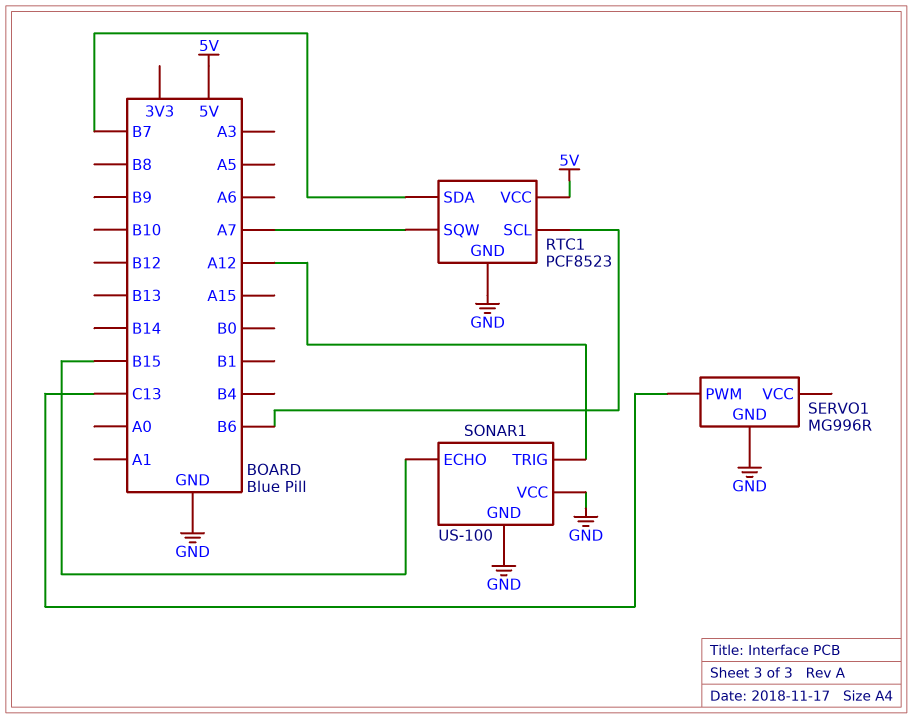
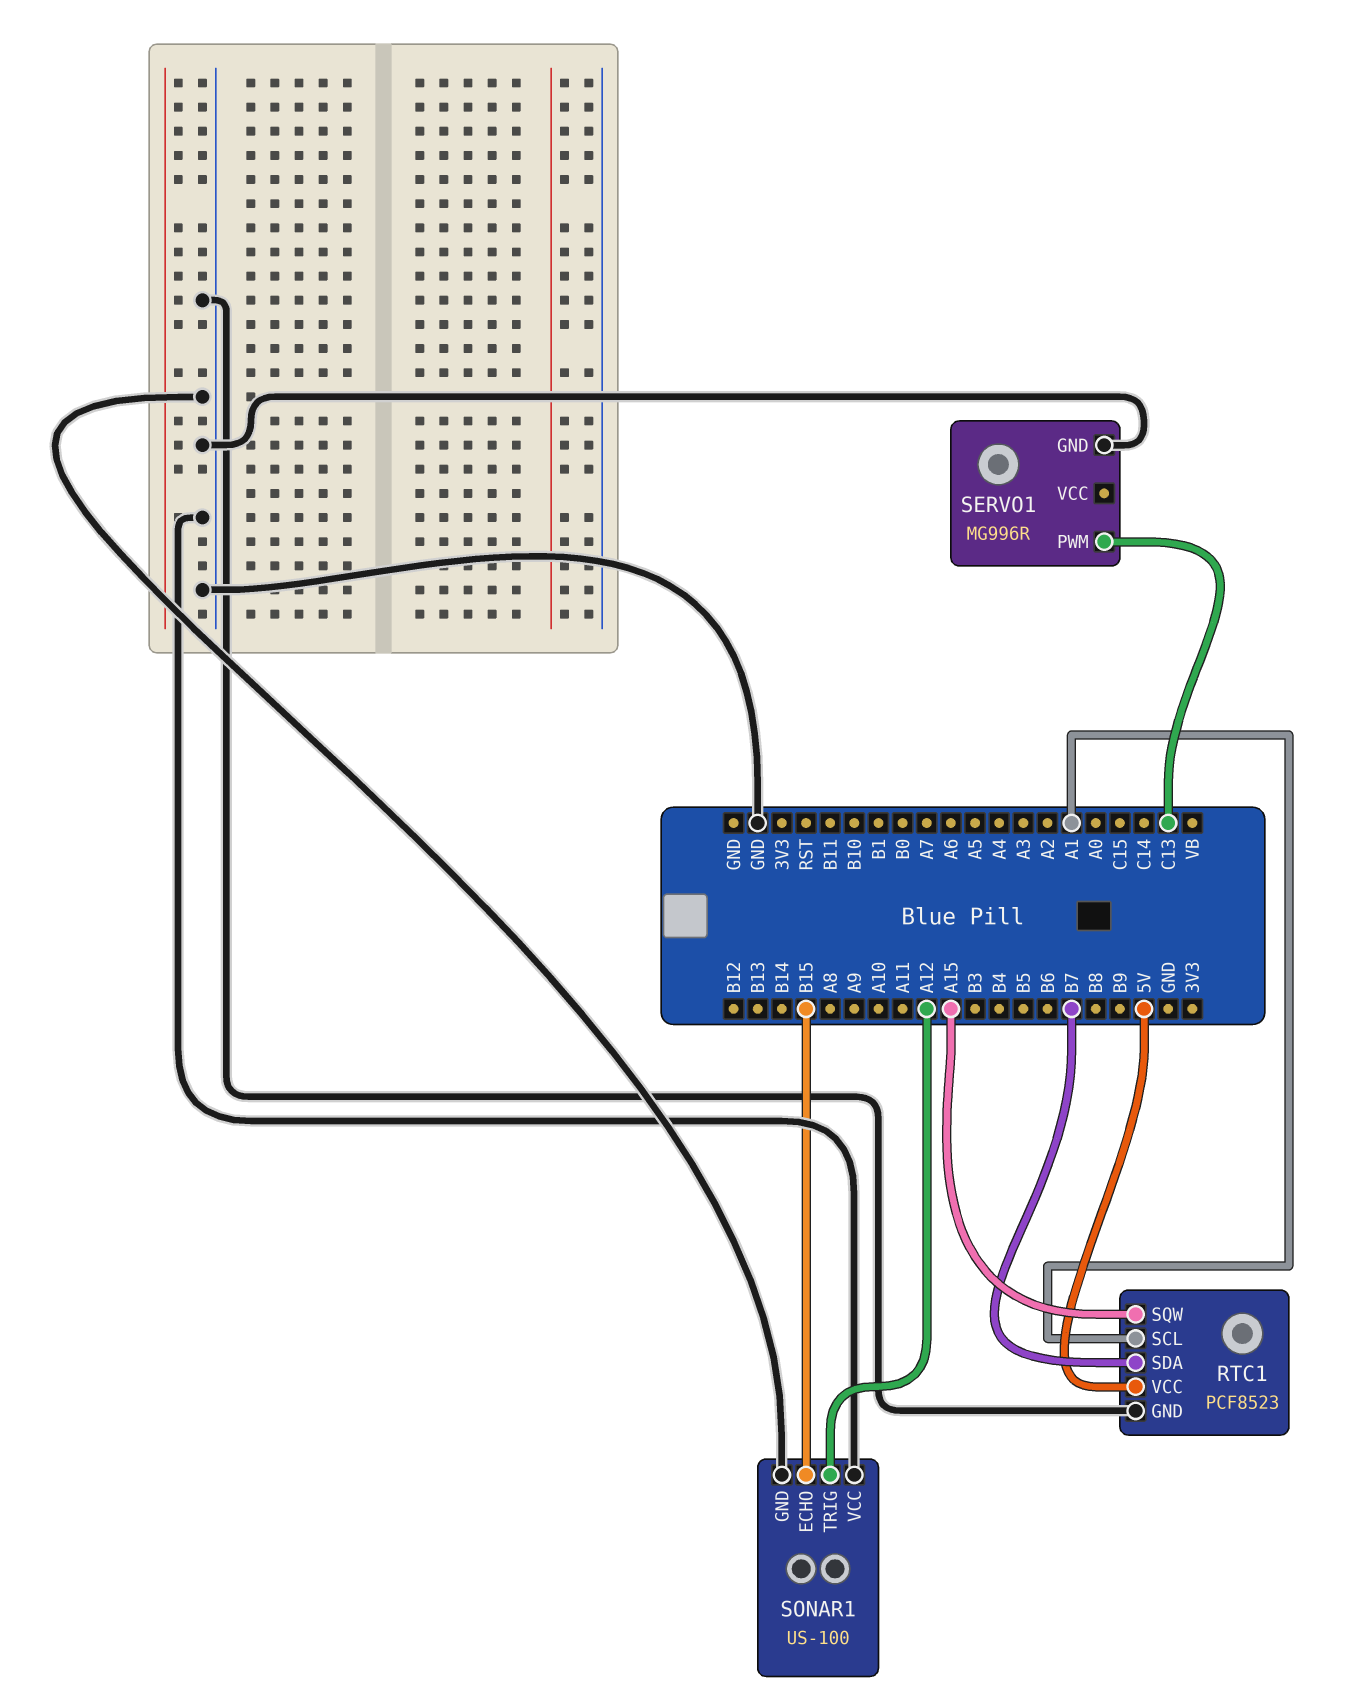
RTC1 pin SCL: B6 -> A1
RTC1 pin SQW: A7 -> A15

